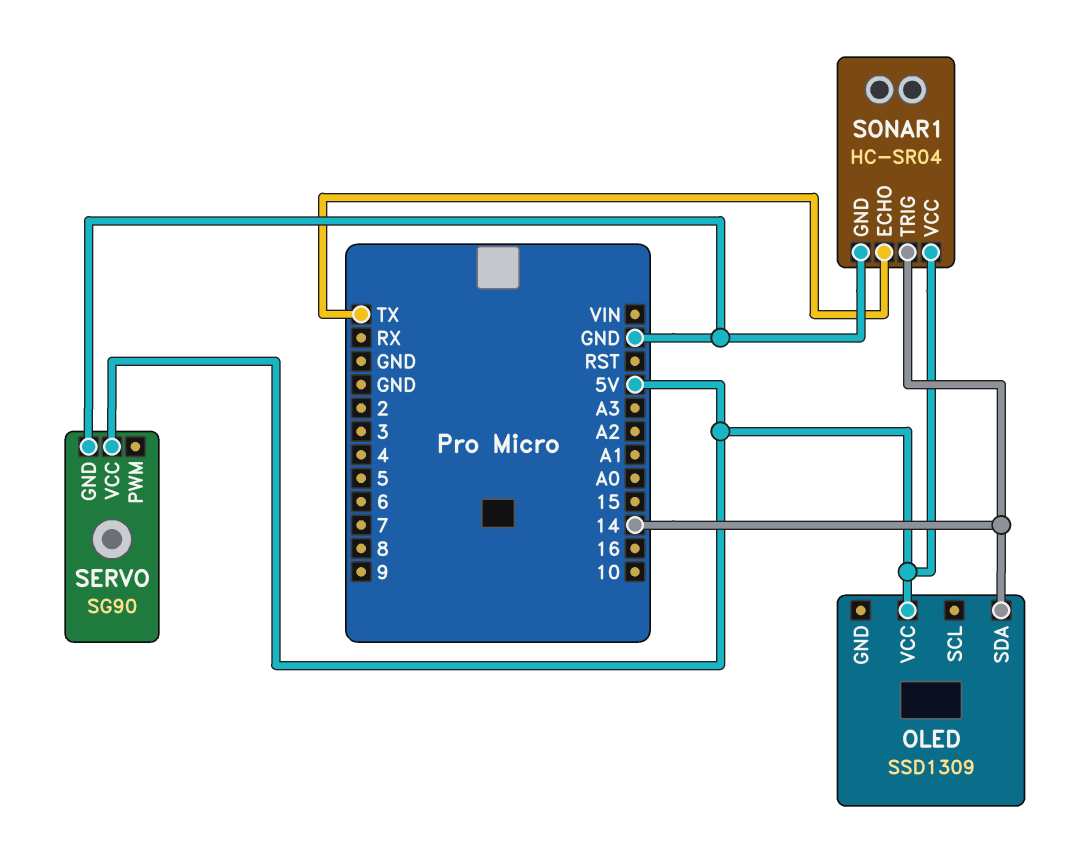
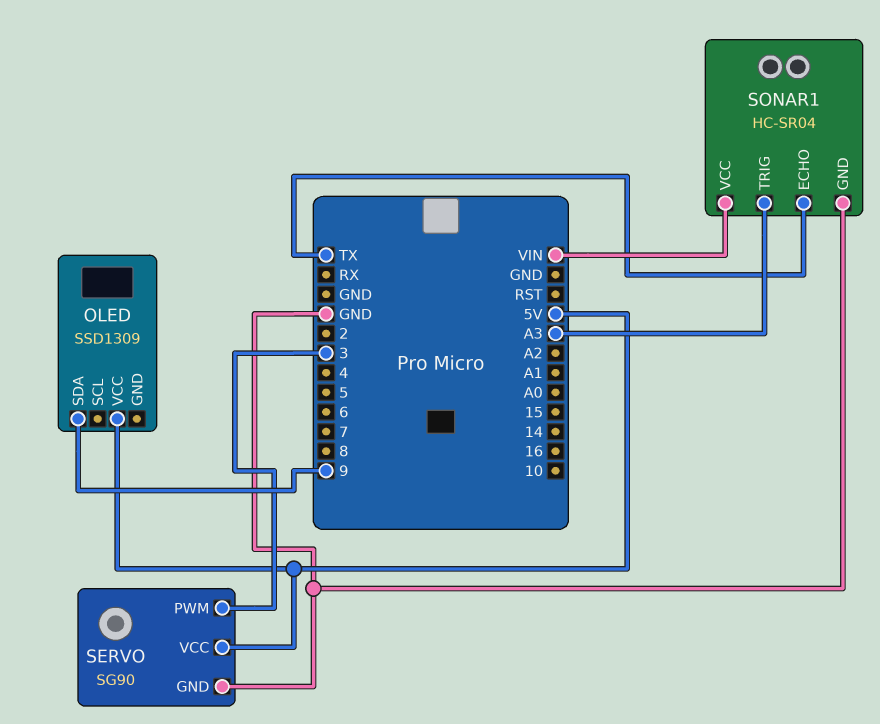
OLED pin SDA: 14 -> 9
SERVO pin PWM: none -> 3
SONAR1 pin TRIG: 14 -> A3
SONAR1 pin VCC: 5V -> VIN

